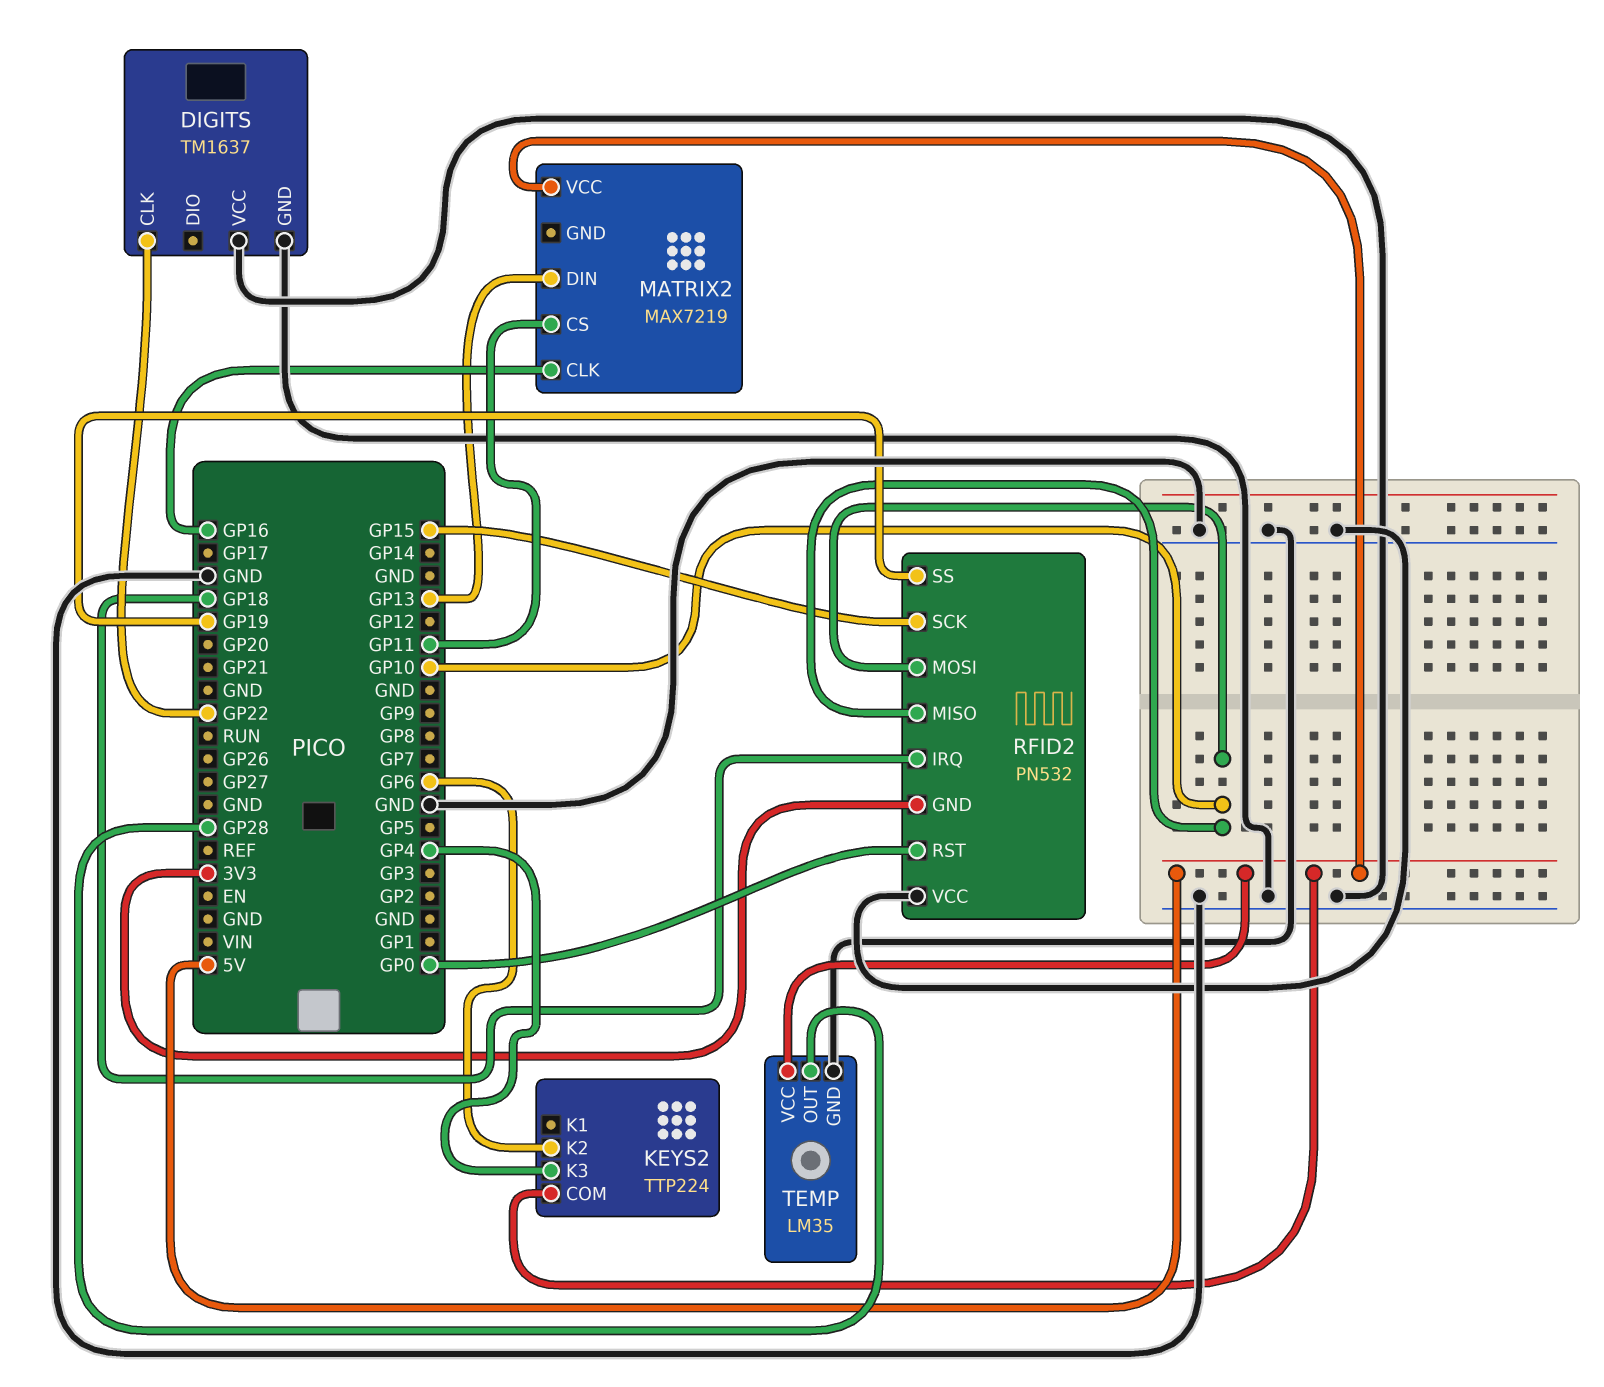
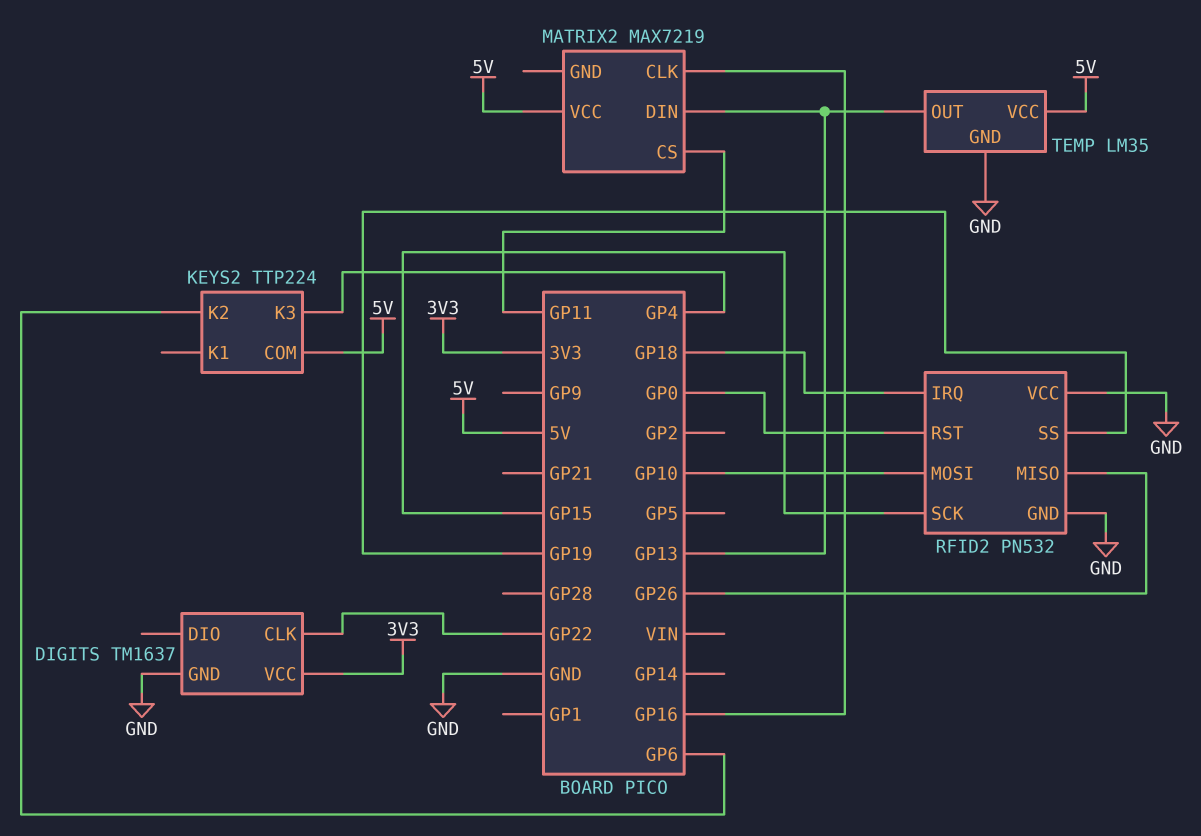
DIGITS pin VCC: GND -> 3V3
RFID2 pin GND: 3V3 -> GND
RFID2 pin MISO: GP10 -> GP26
TEMP pin OUT: GP28 -> GP13

